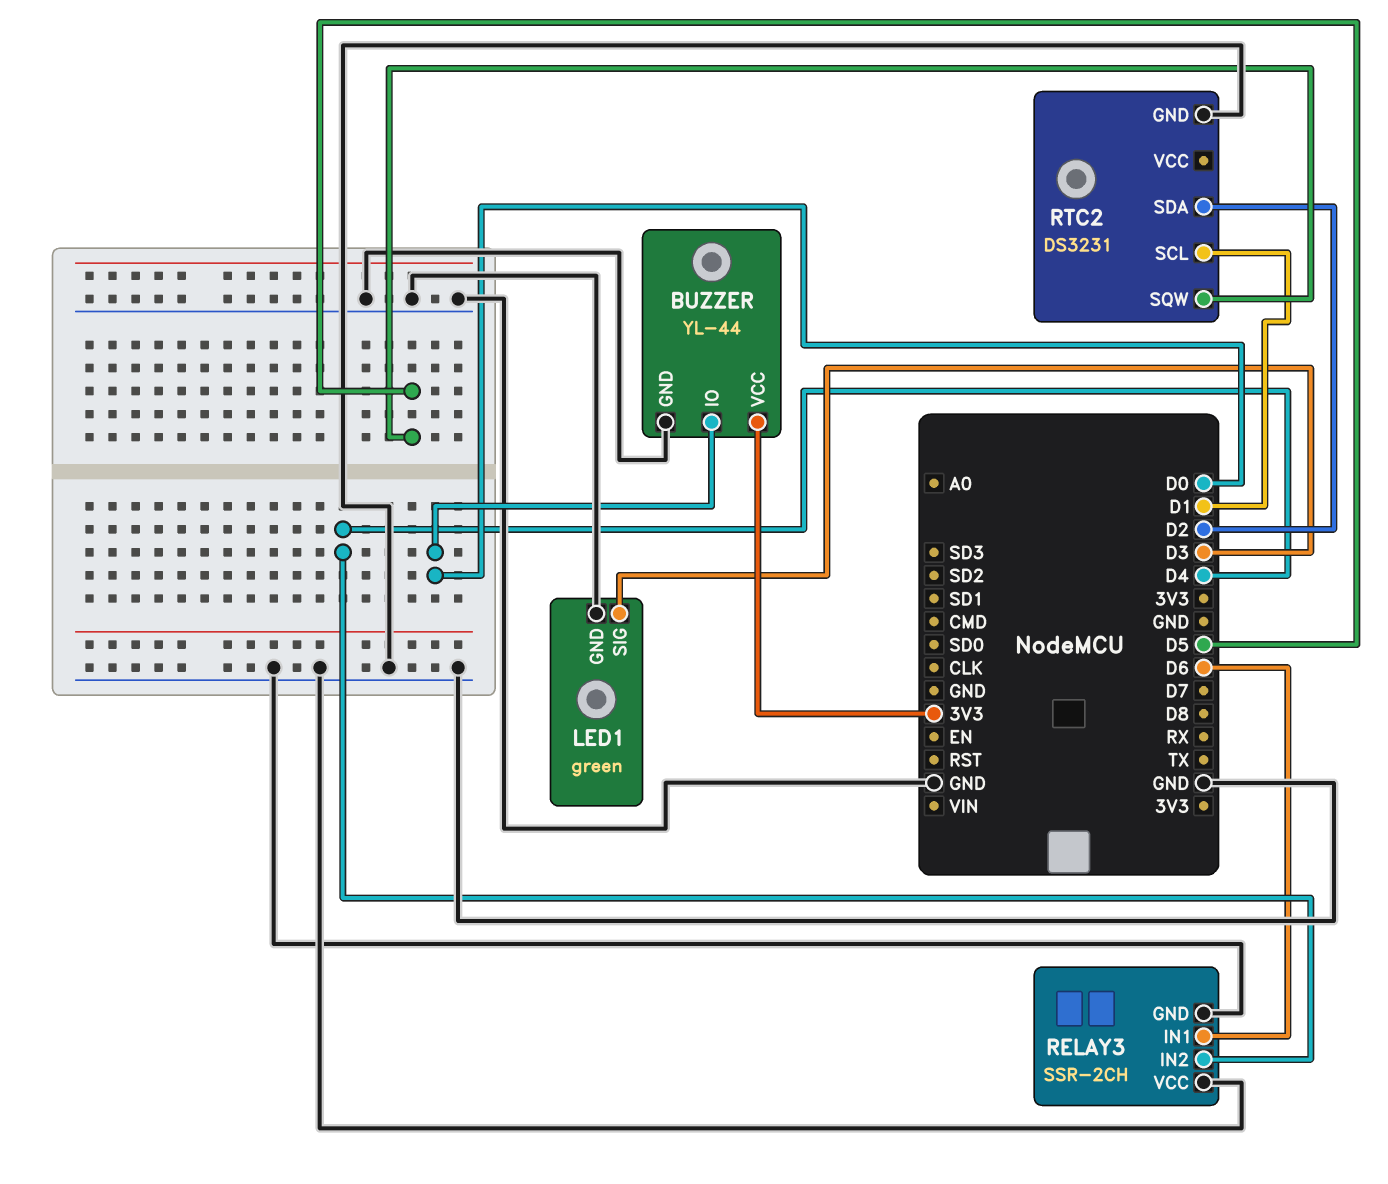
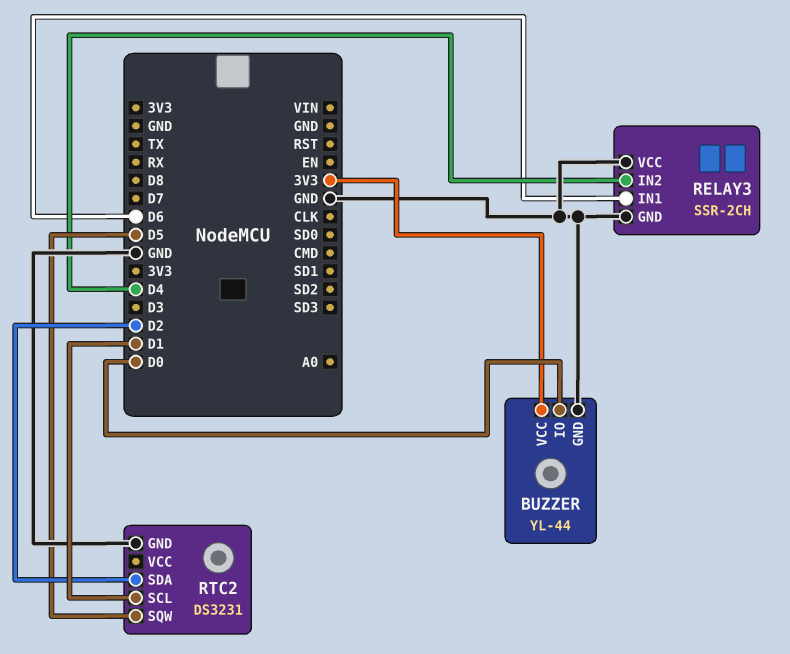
LED1: green -> none
LED1 pin GND: GND -> none
LED1 pin SIG: D3 -> none

